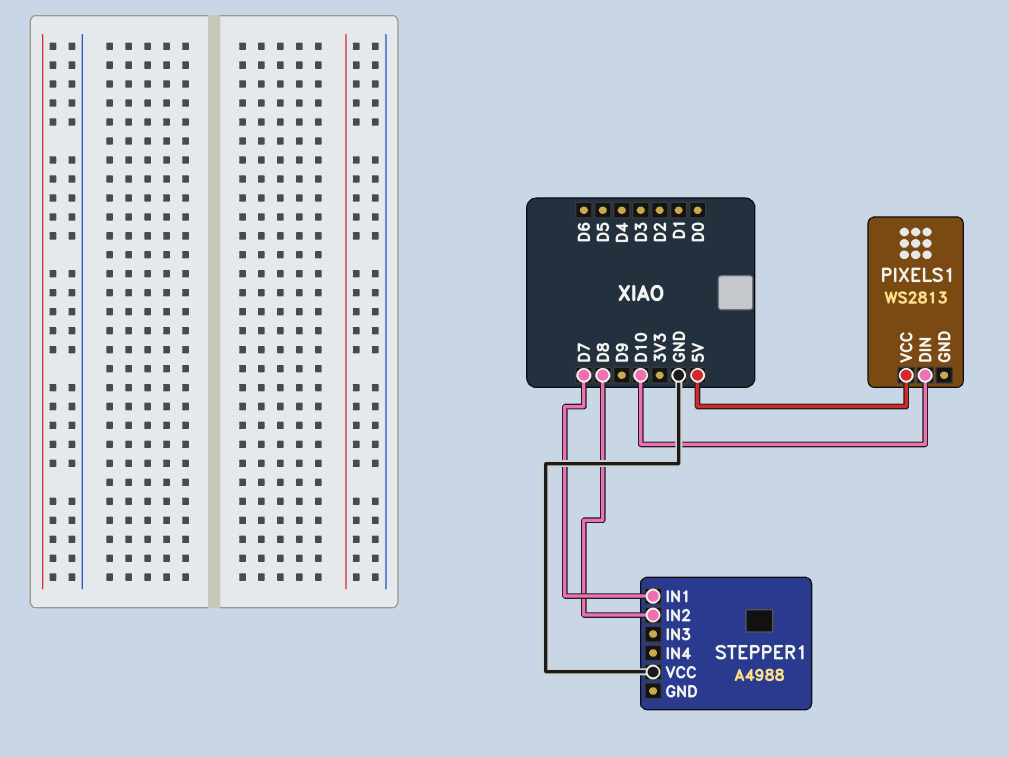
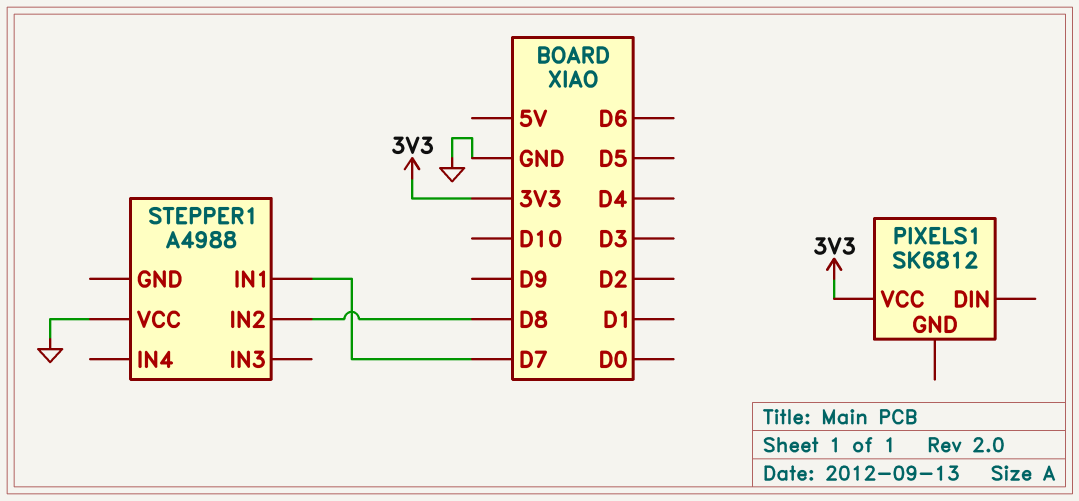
PIXELS1: WS2813 -> SK6812
PIXELS1 pin DIN: D10 -> none
PIXELS1 pin VCC: 5V -> 3V3

